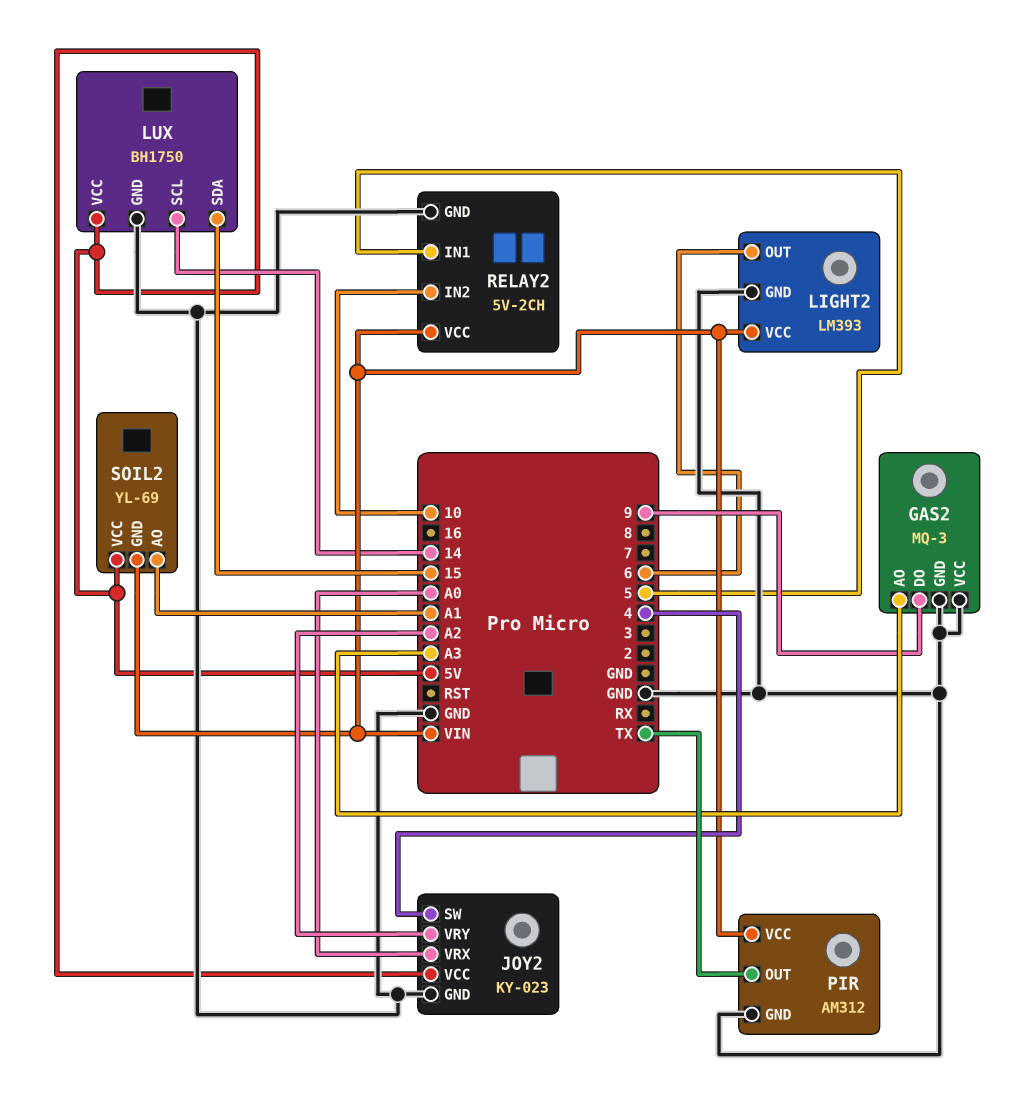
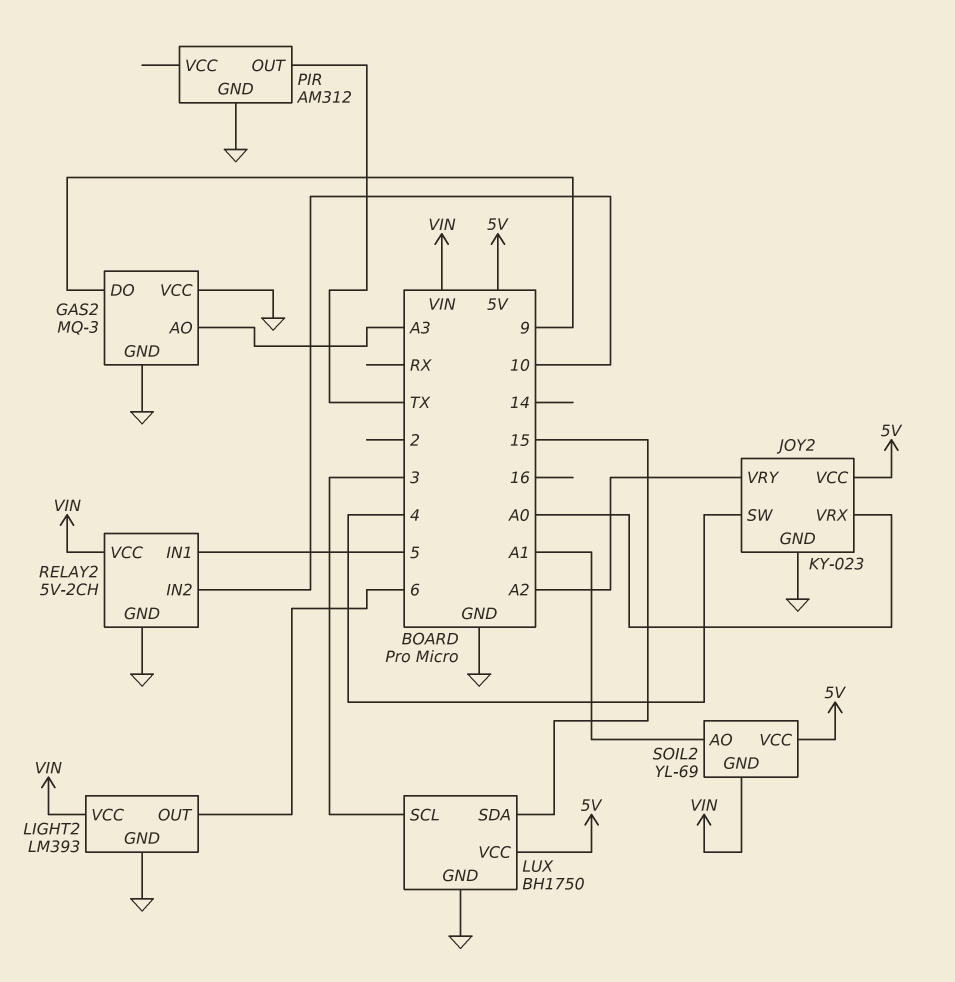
LUX pin SCL: 14 -> 3
PIR pin VCC: VIN -> none

